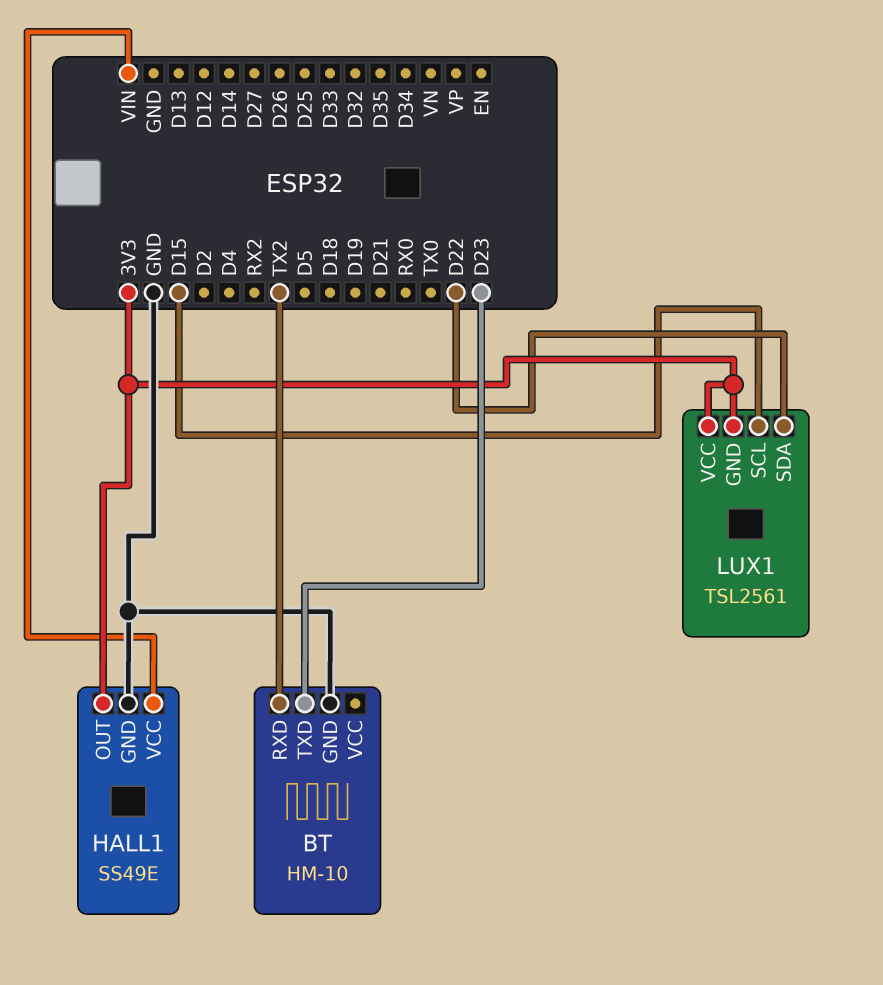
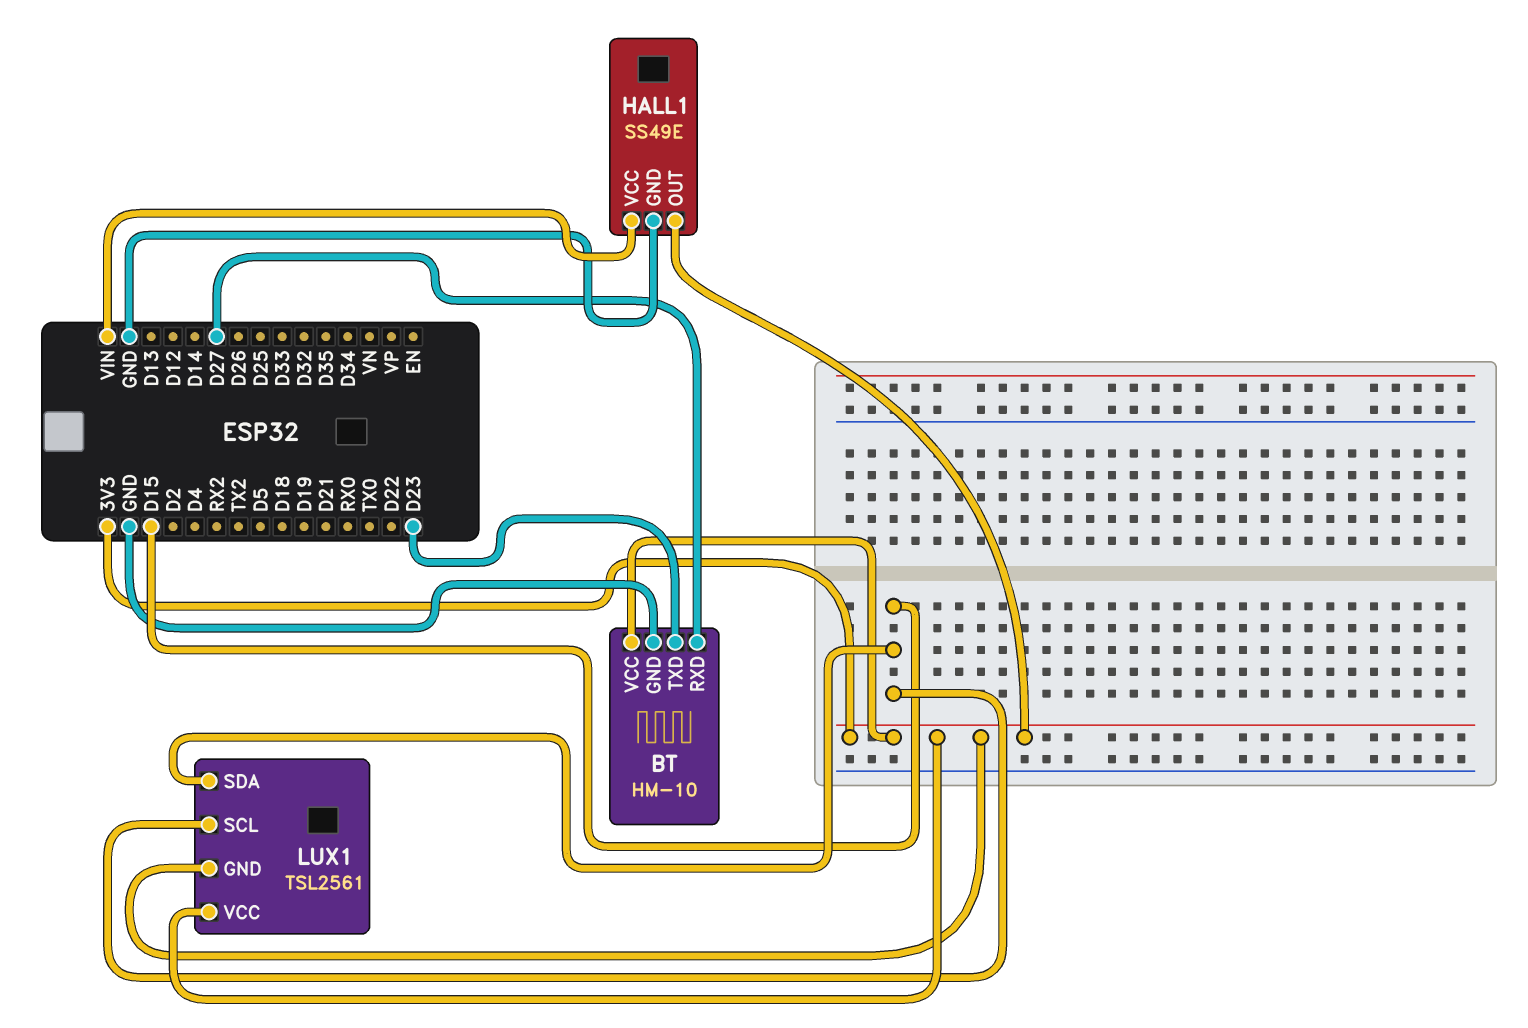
BT pin RXD: TX2 -> D27
BT pin VCC: none -> 3V3
LUX1 pin SDA: D22 -> D15

